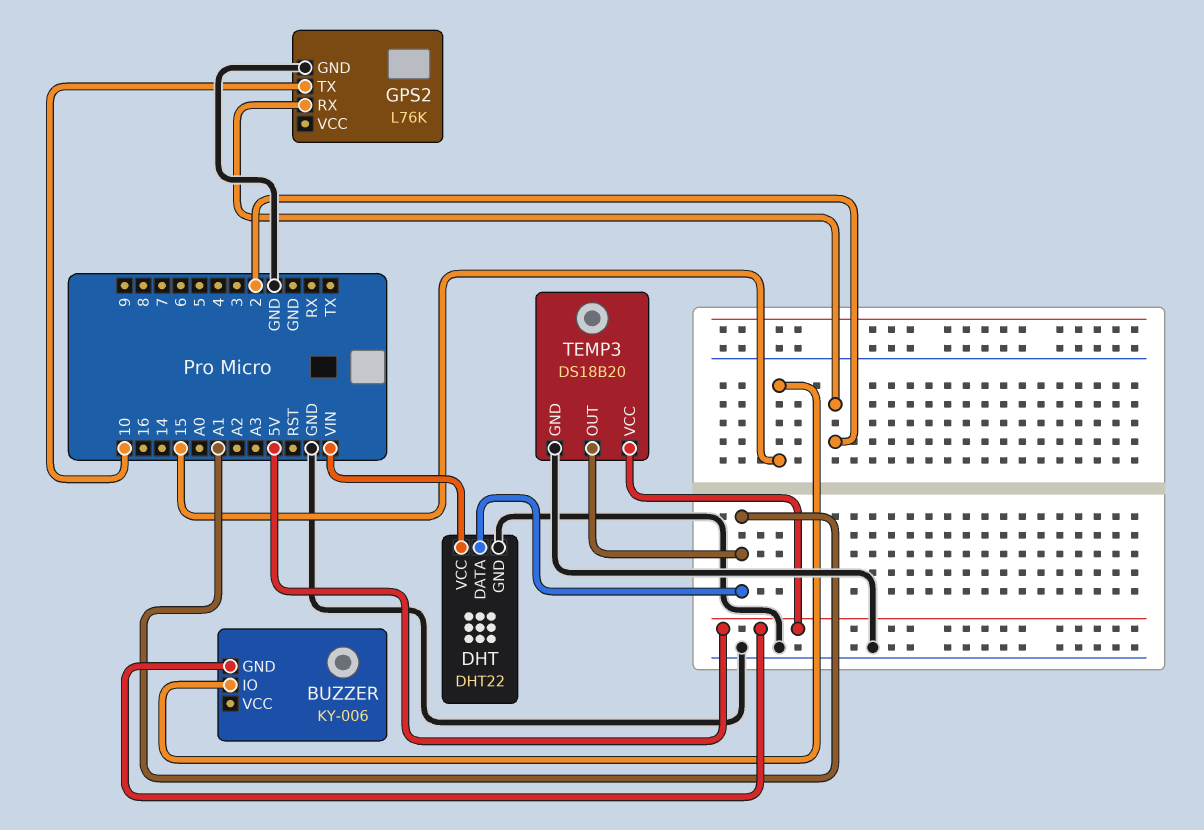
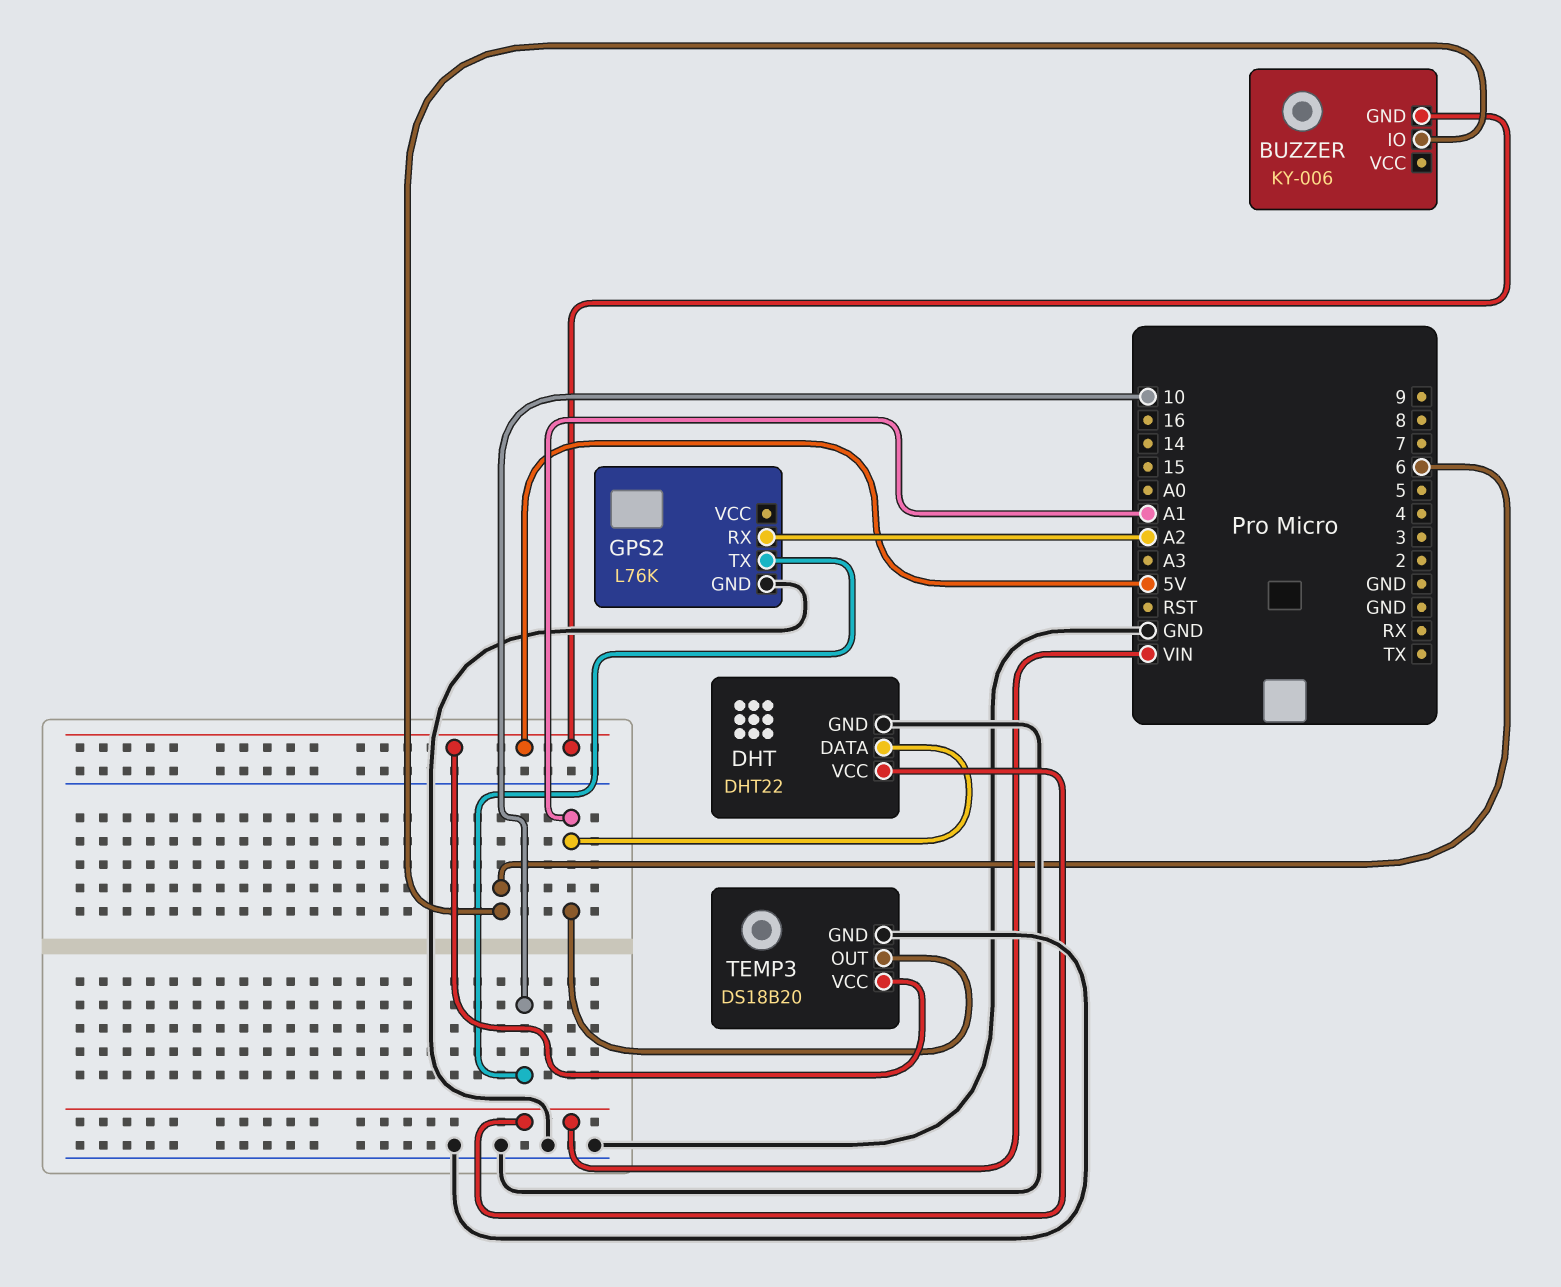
BUZZER pin IO: 15 -> 6
GPS2 pin RX: 2 -> A2

